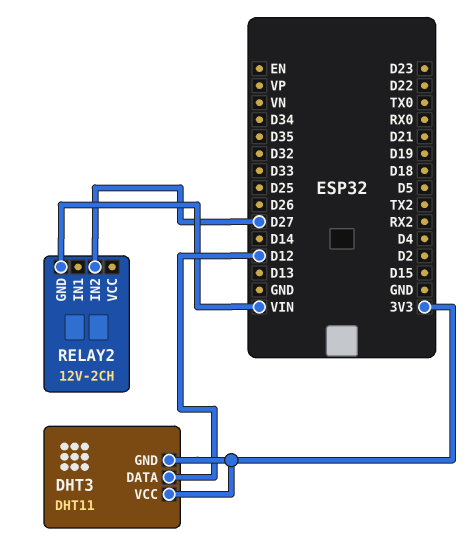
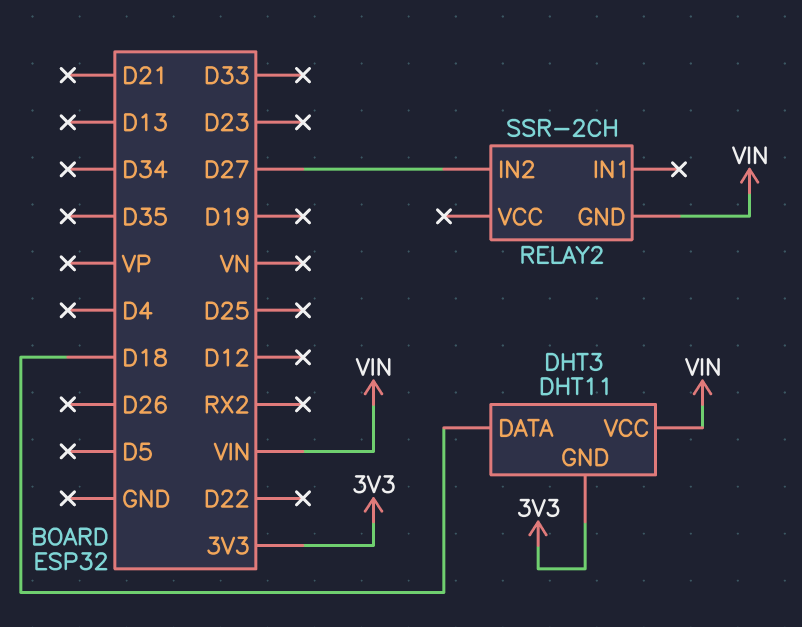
DHT3 pin DATA: D12 -> D18
DHT3 pin VCC: 3V3 -> VIN
RELAY2: 12V-2CH -> SSR-2CH

